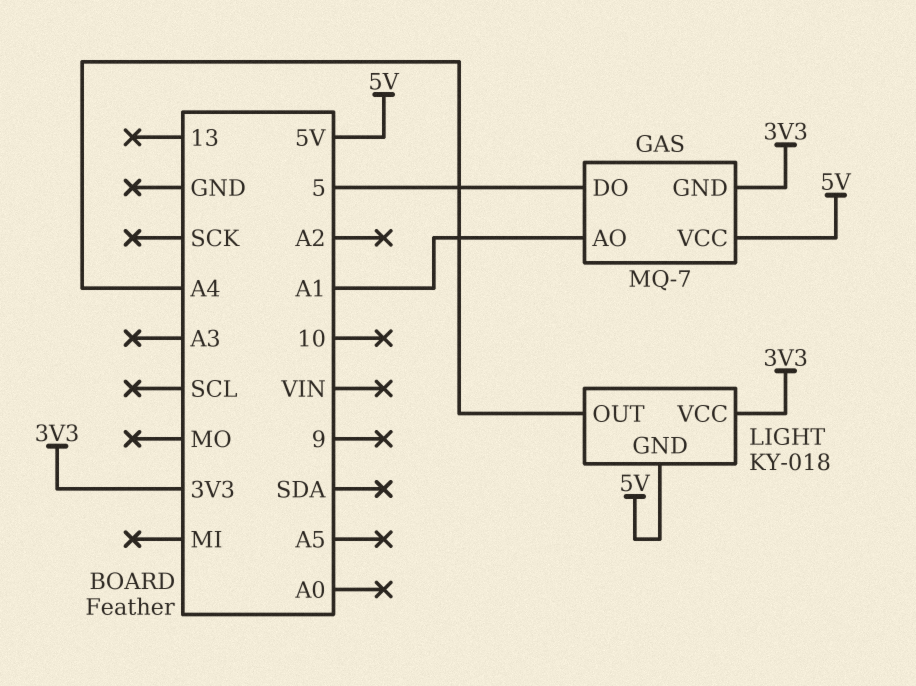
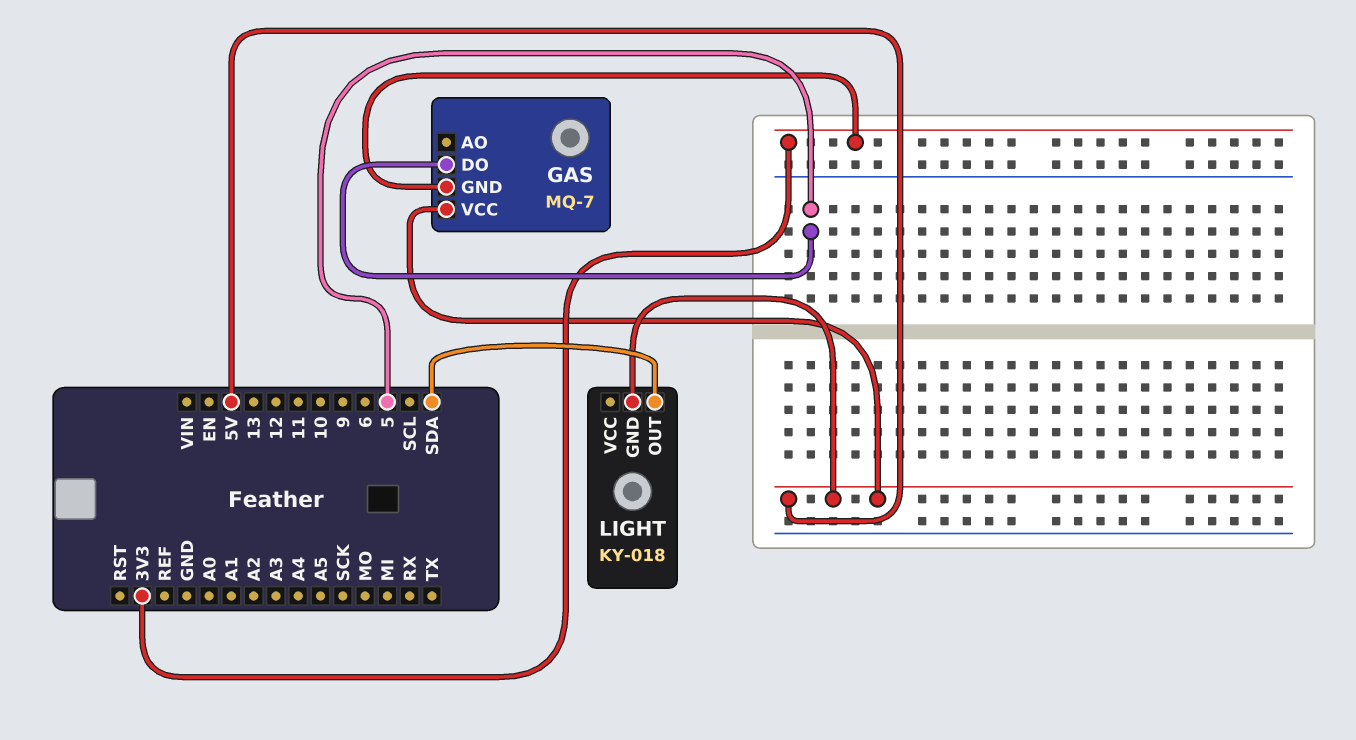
GAS pin AO: A1 -> none
LIGHT pin OUT: A4 -> SDA
LIGHT pin VCC: 3V3 -> none

